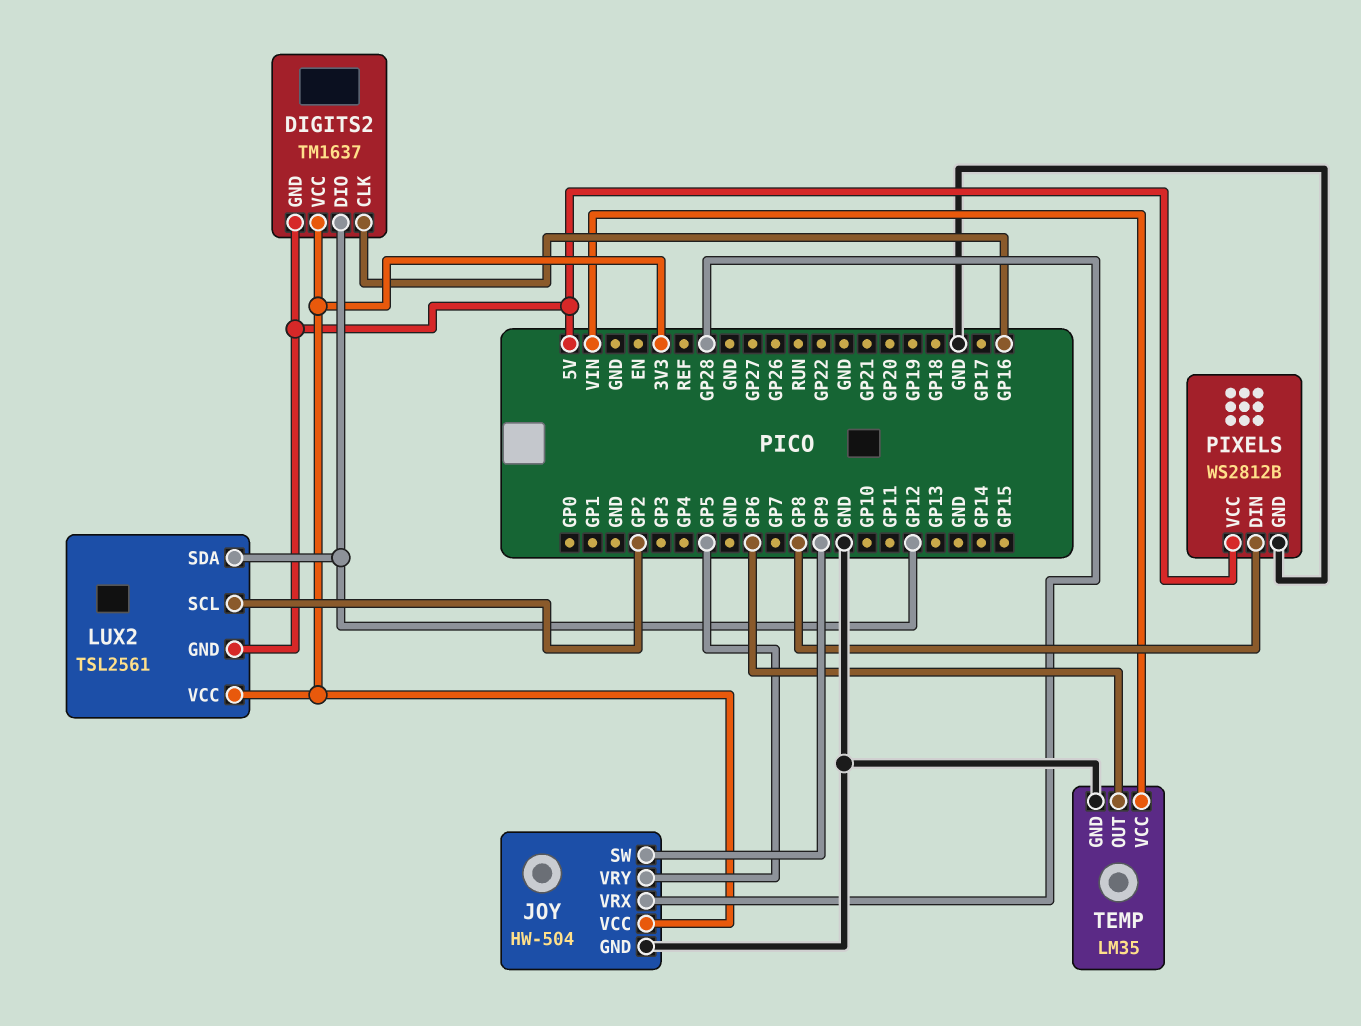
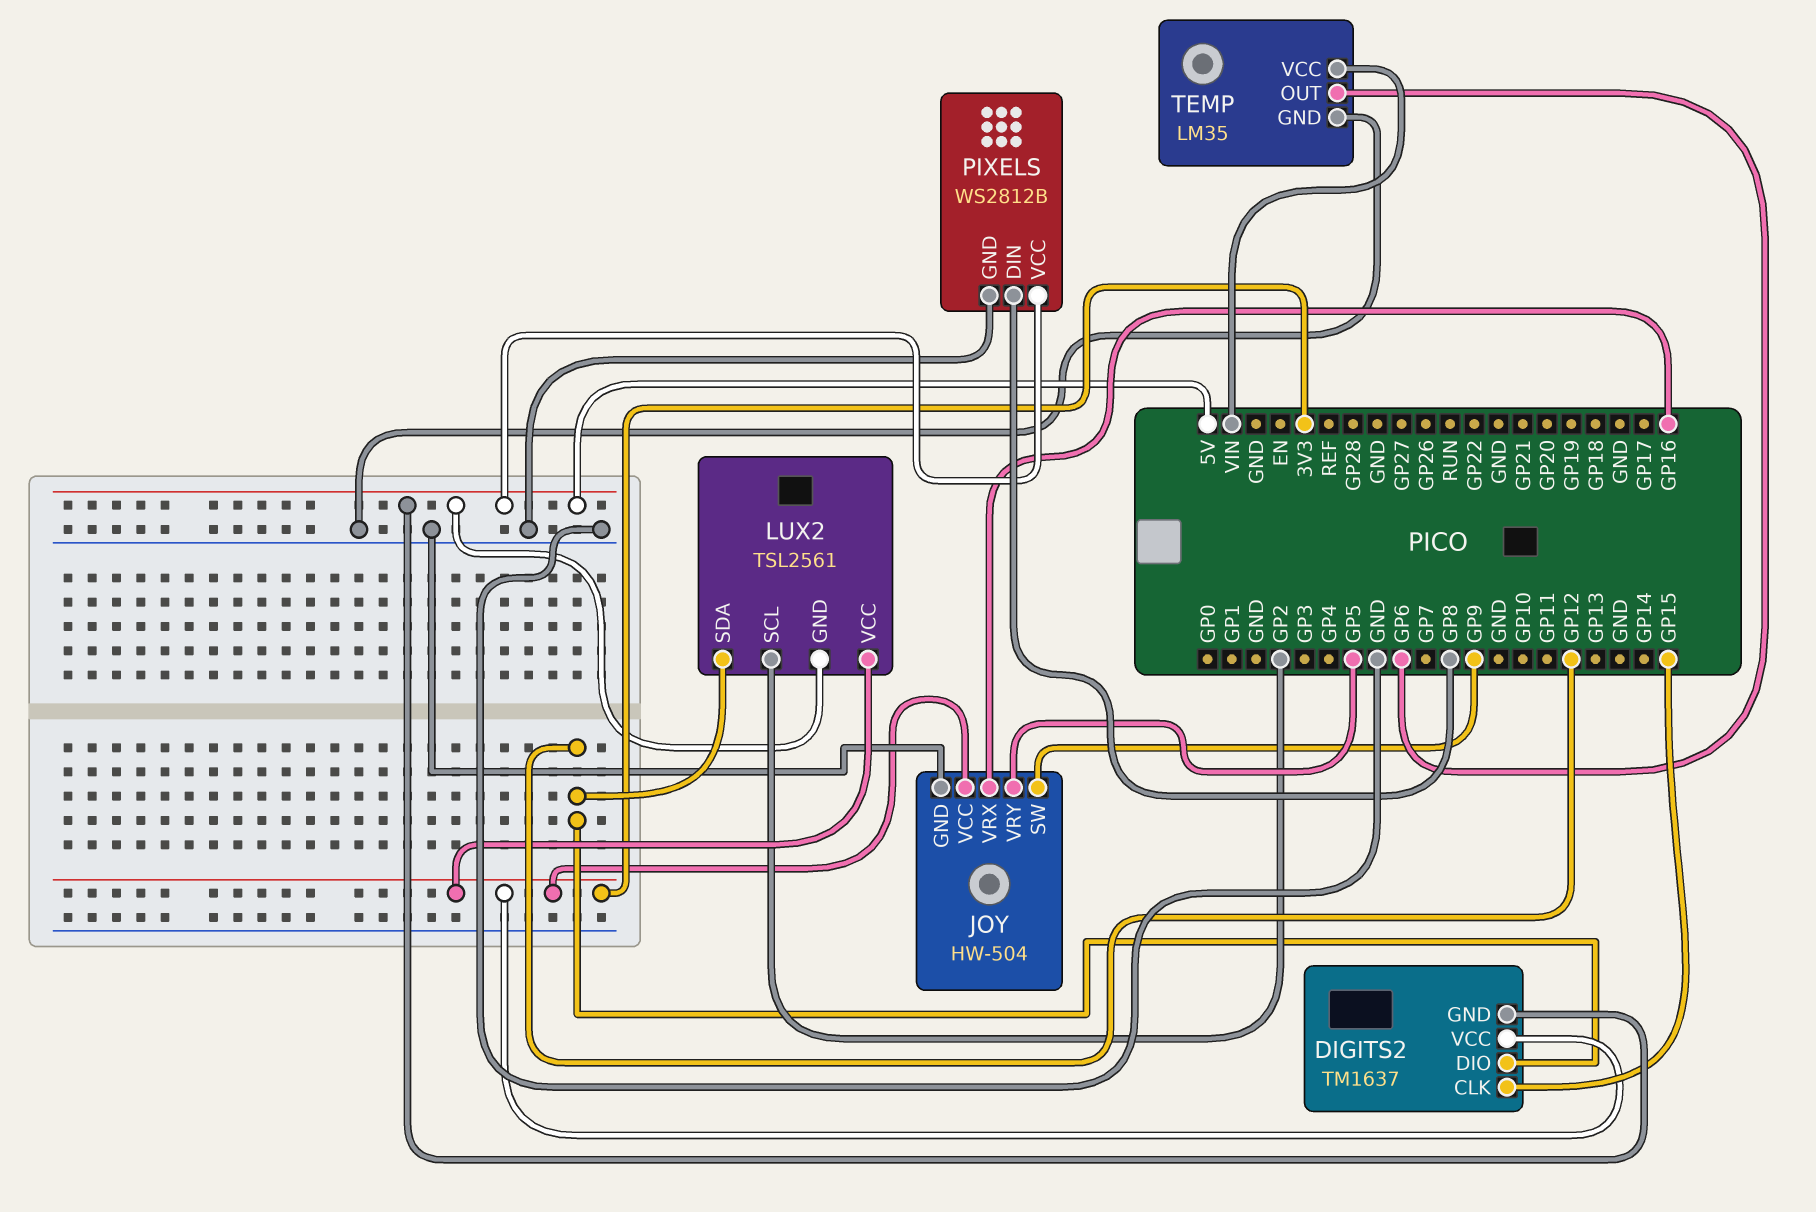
DIGITS2 pin CLK: GP16 -> GP15
JOY pin VRX: GP28 -> GP16

